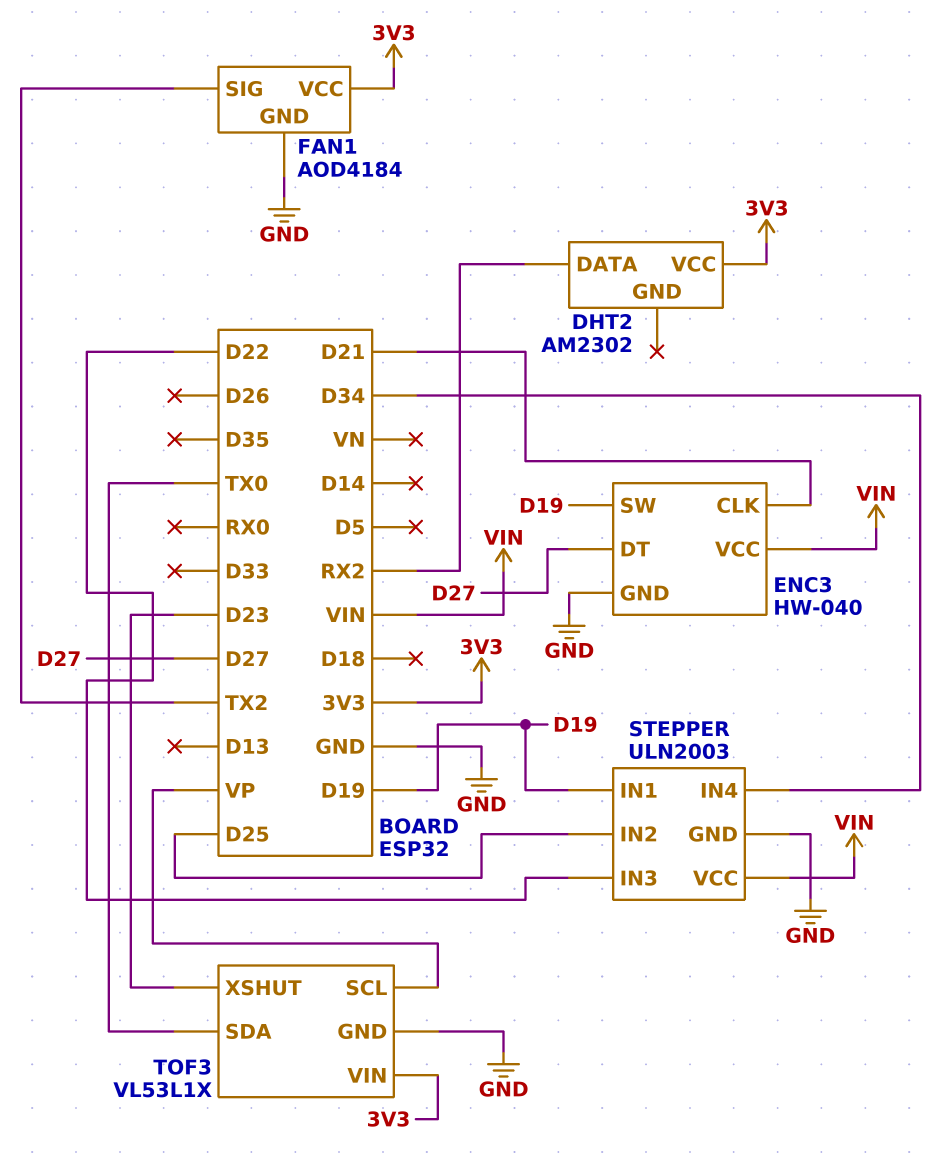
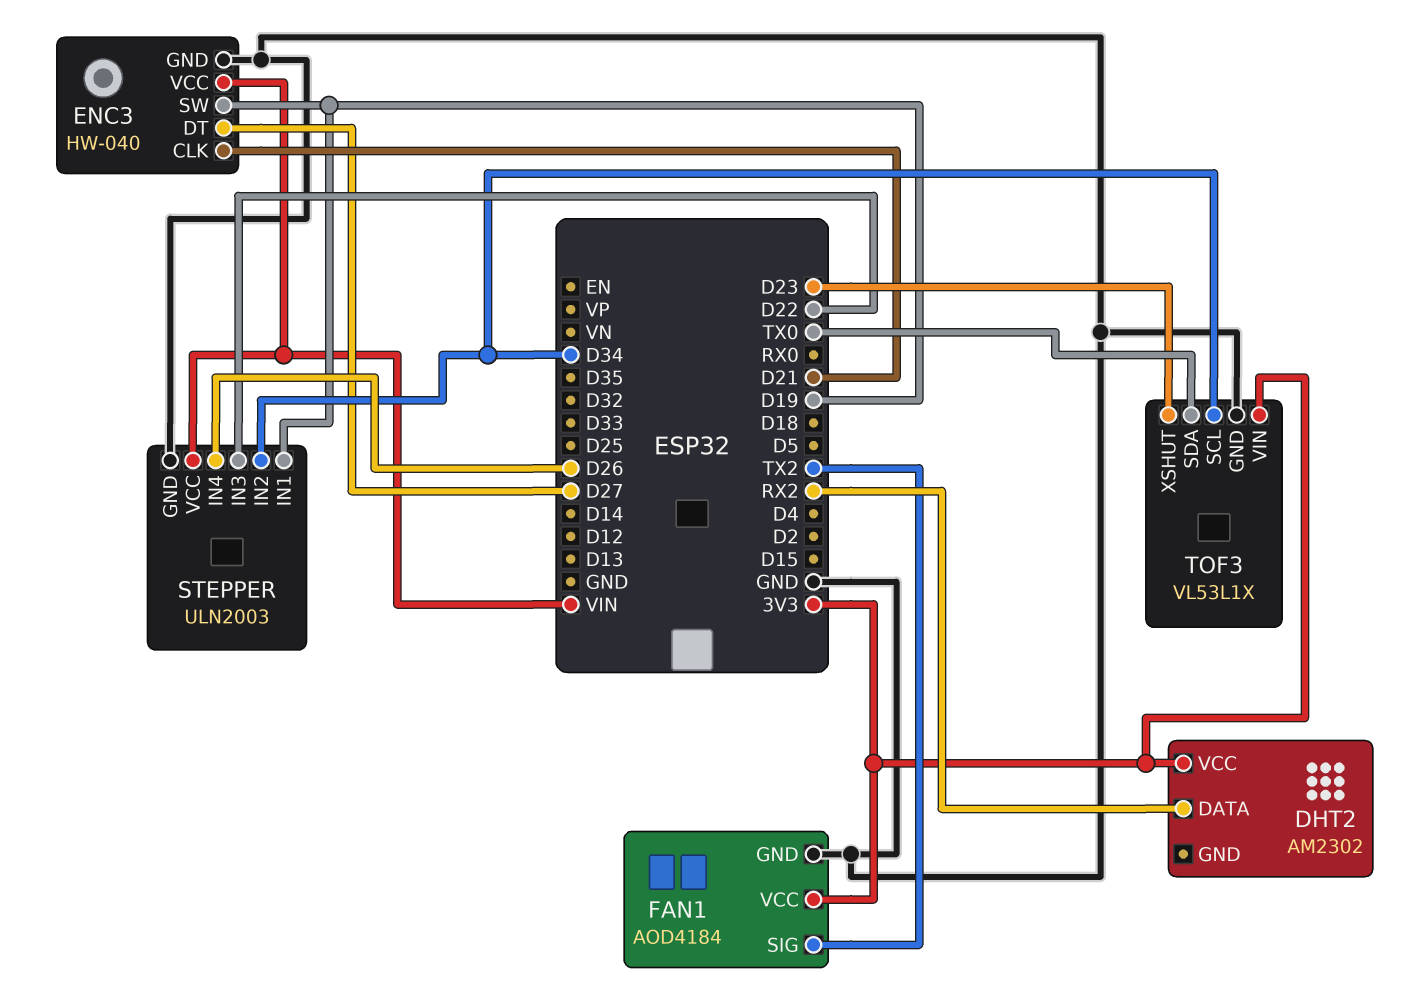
STEPPER pin IN2: D25 -> D34
STEPPER pin IN4: D34 -> D26
TOF3 pin SCL: VP -> D34

